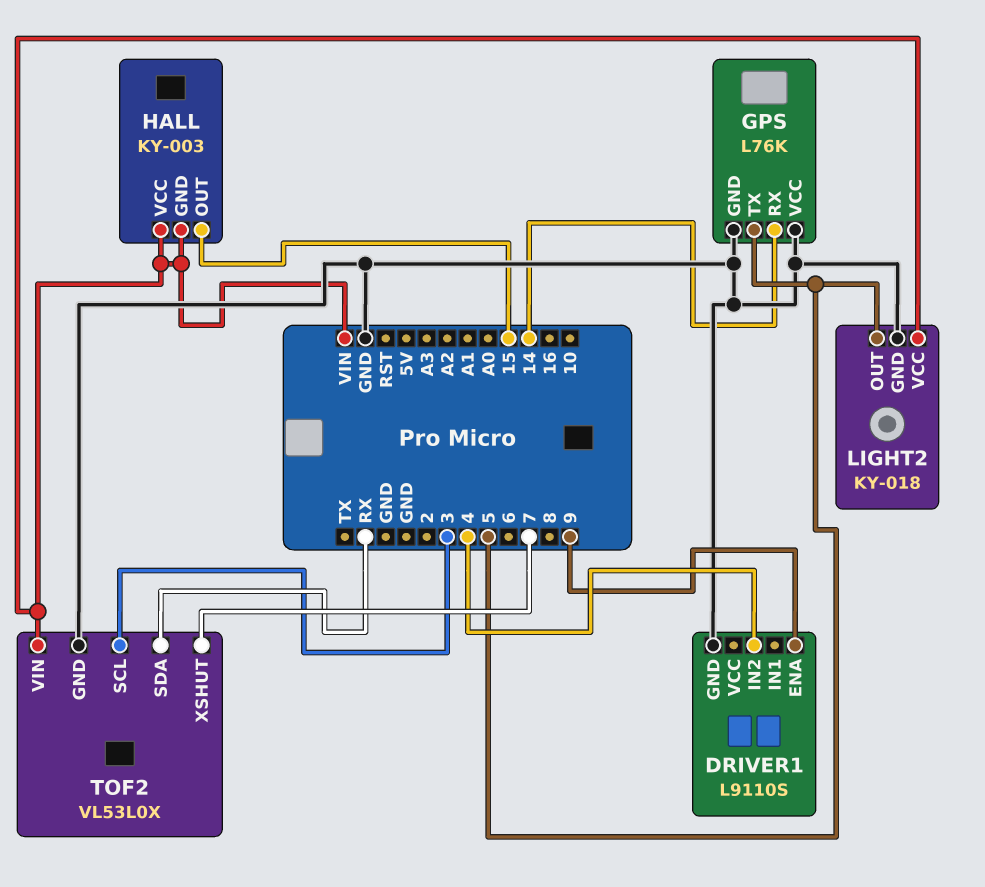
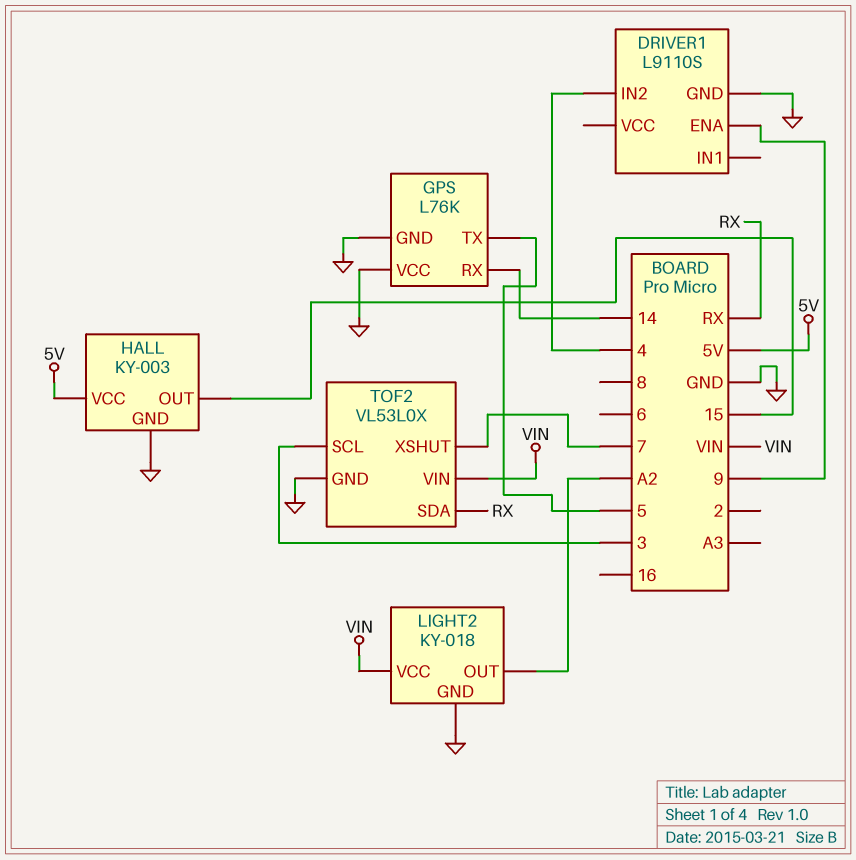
HALL pin GND: VIN -> GND
HALL pin VCC: VIN -> 5V
LIGHT2 pin OUT: 5 -> A2

